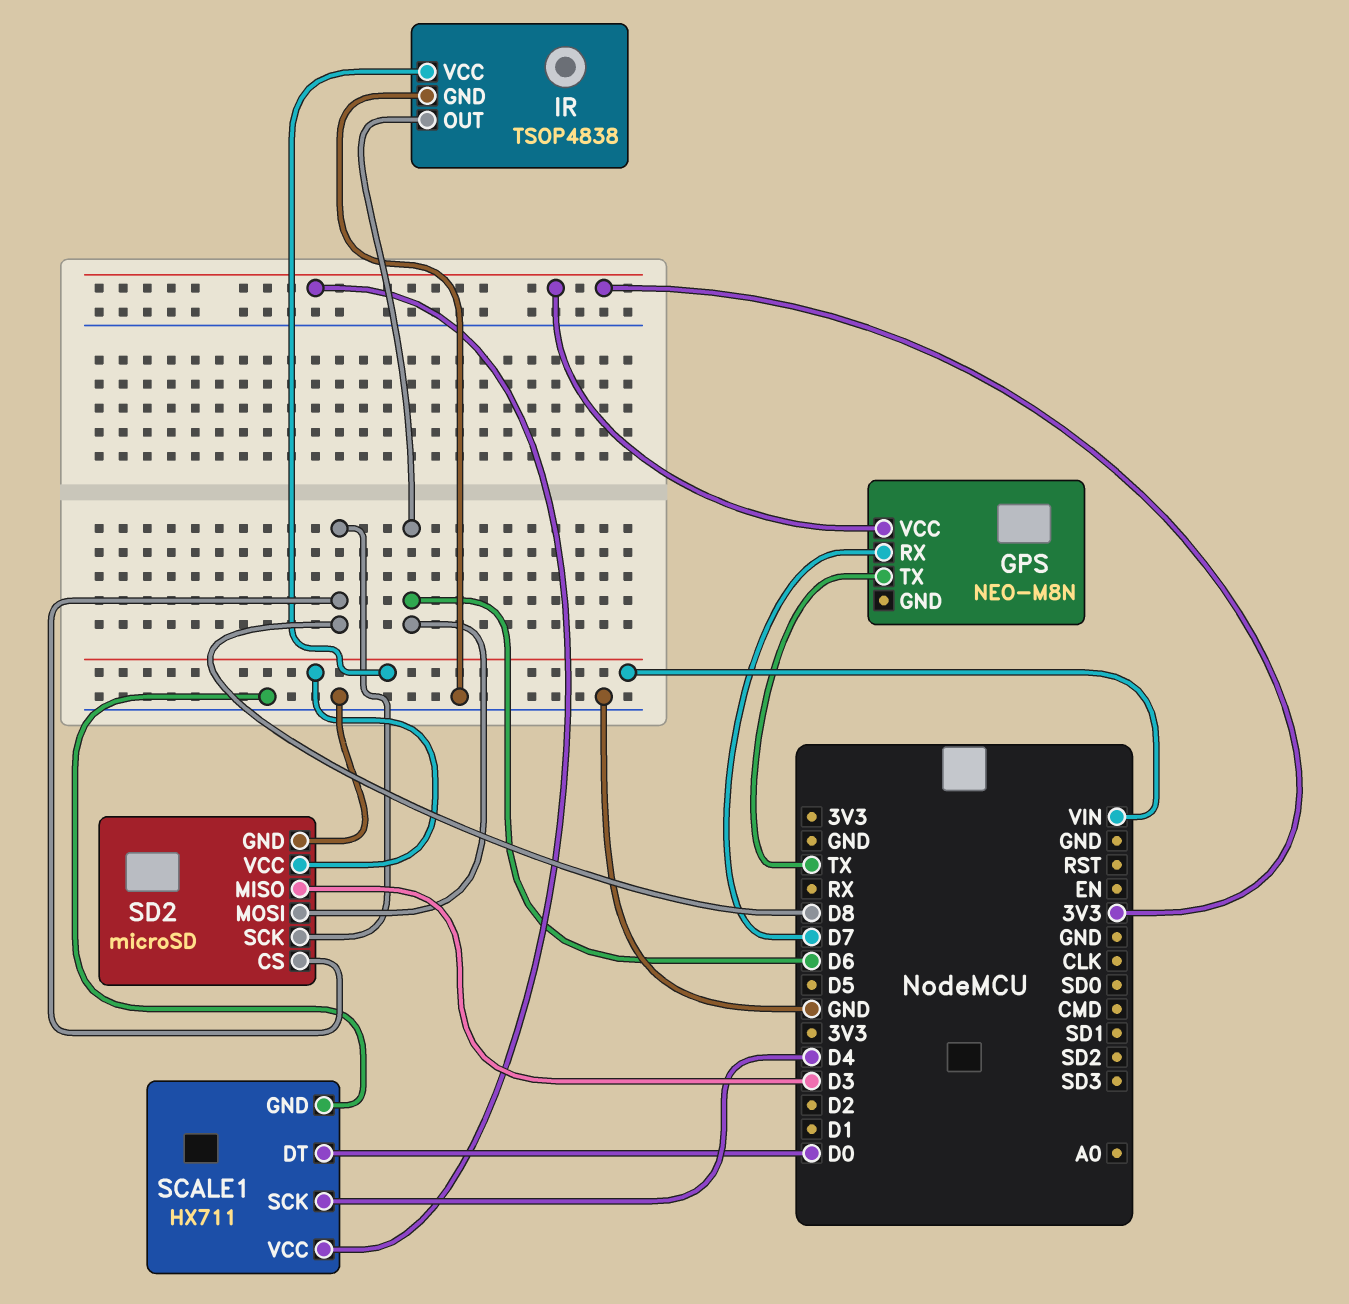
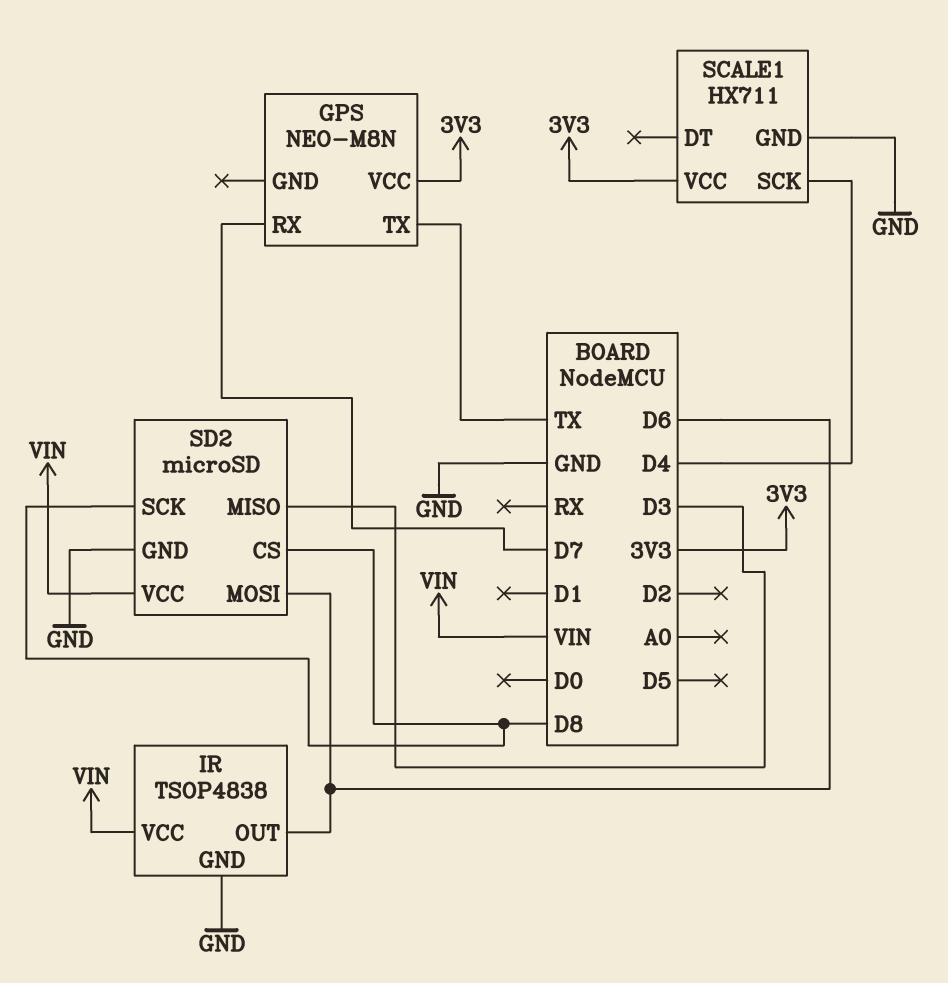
SCALE1 pin DT: D0 -> none

